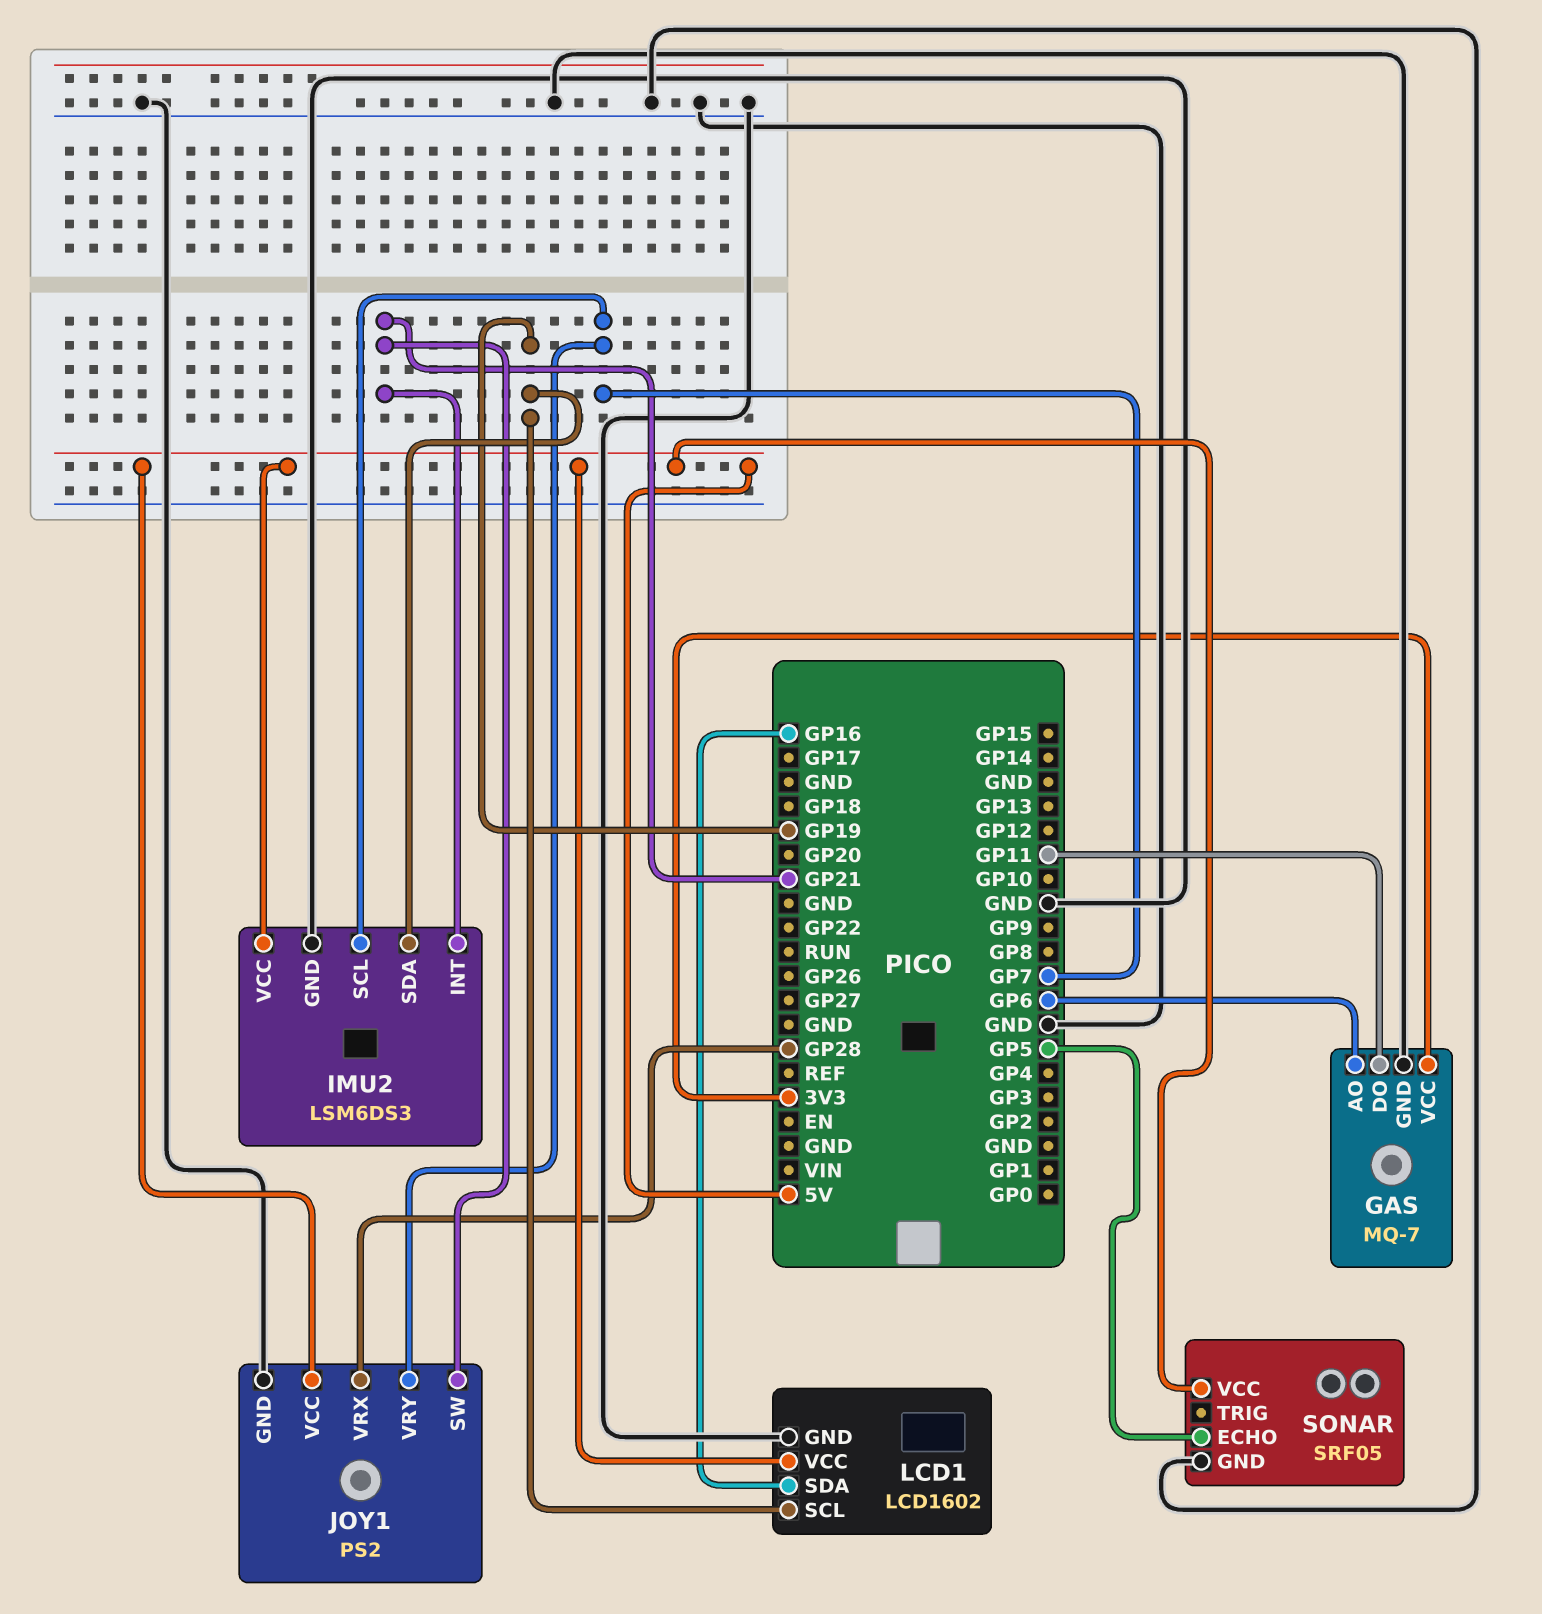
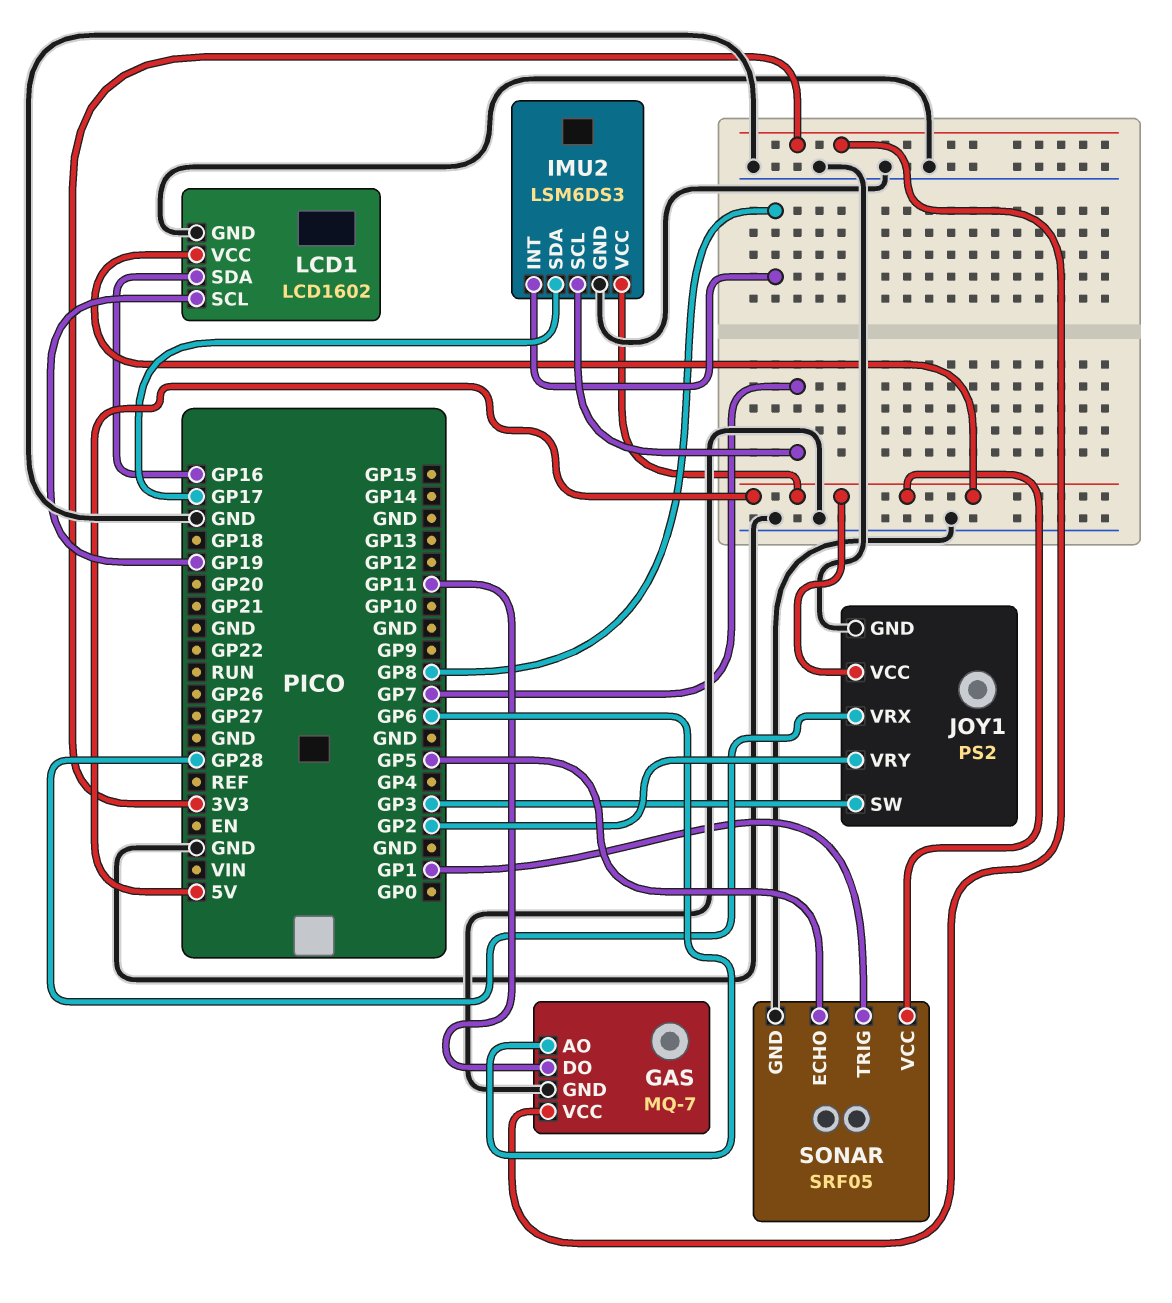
IMU2 pin INT: GP21 -> GP8
IMU2 pin SDA: GP19 -> GP17
JOY1 pin SW: GP21 -> GP3
JOY1 pin VRY: GP7 -> GP2
SONAR pin TRIG: none -> GP1

